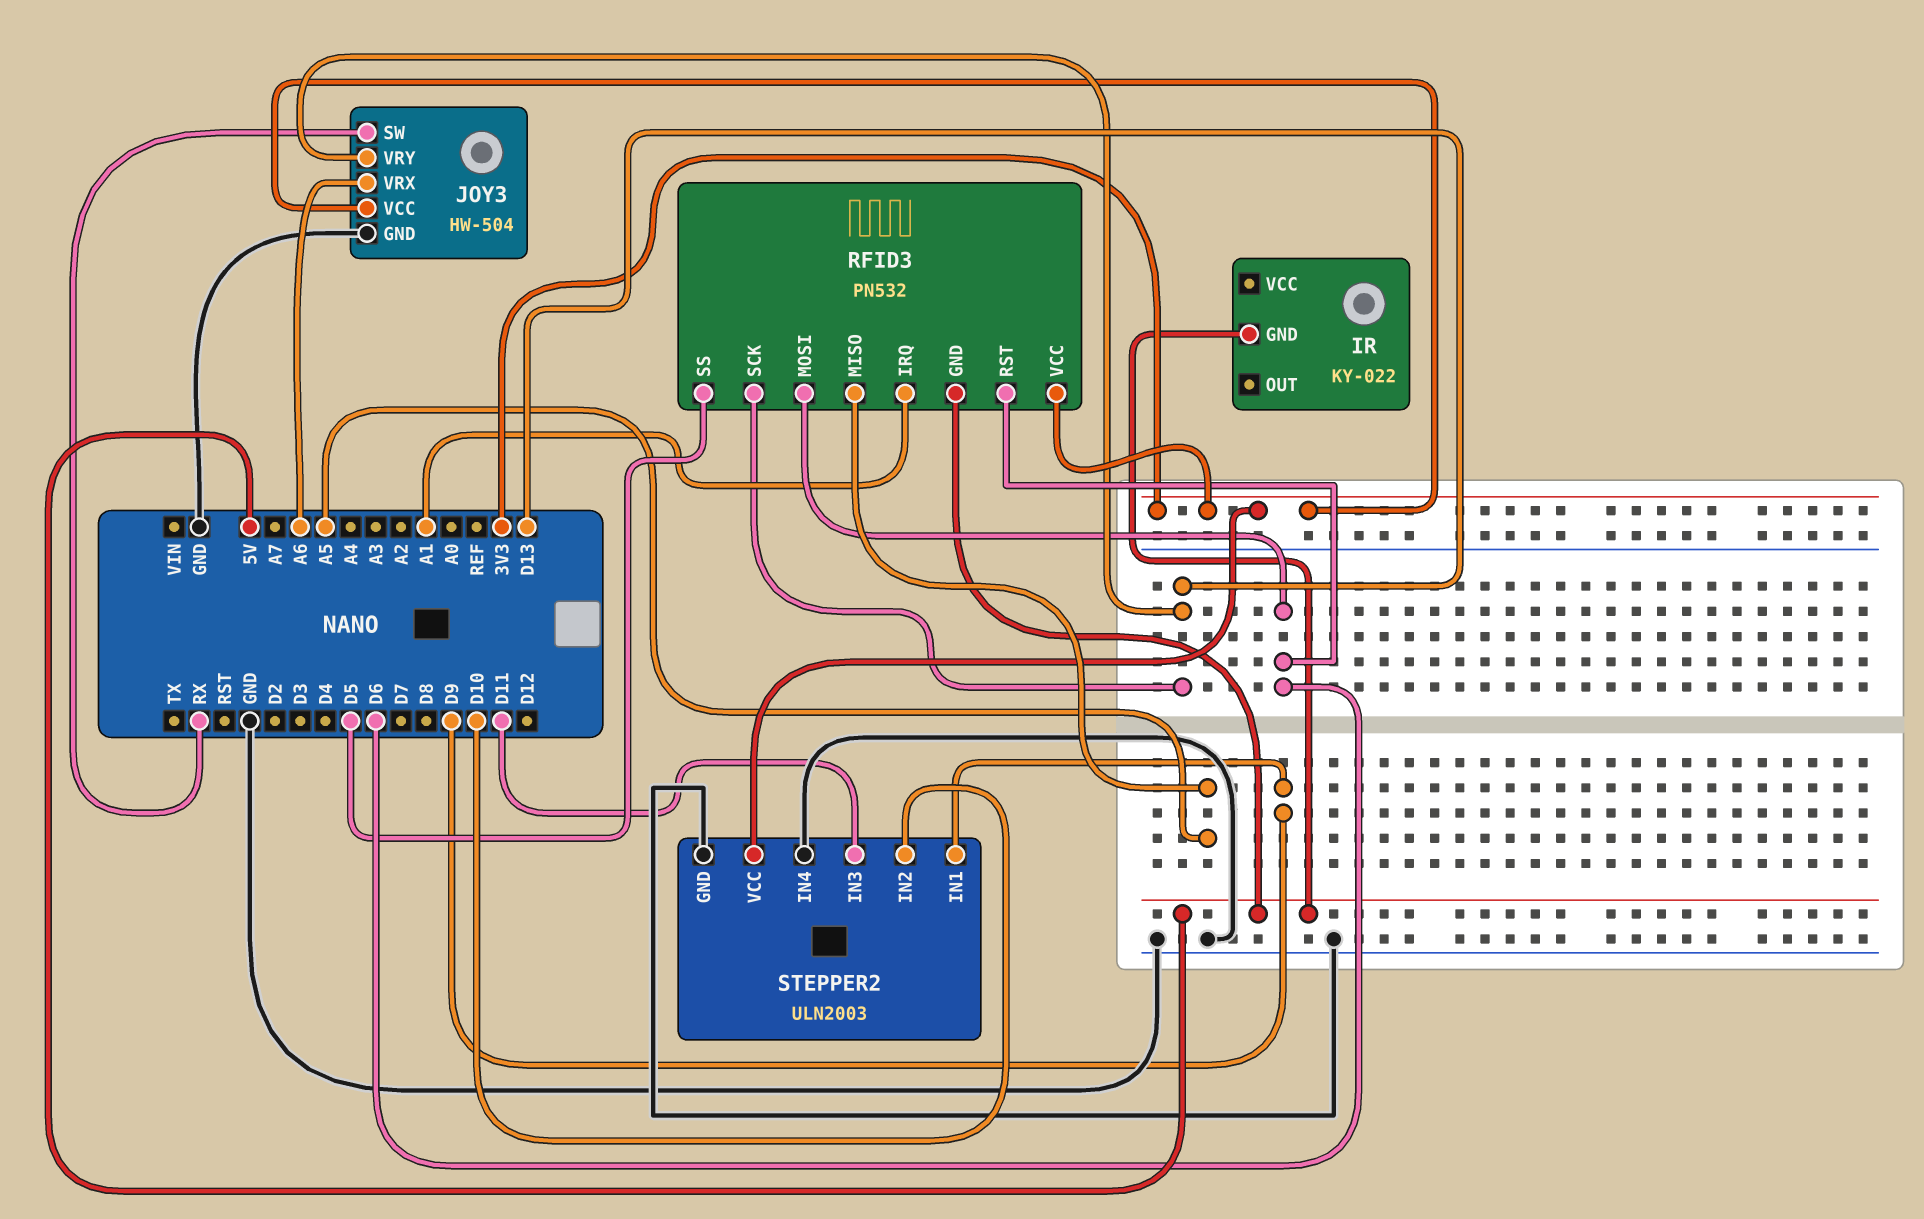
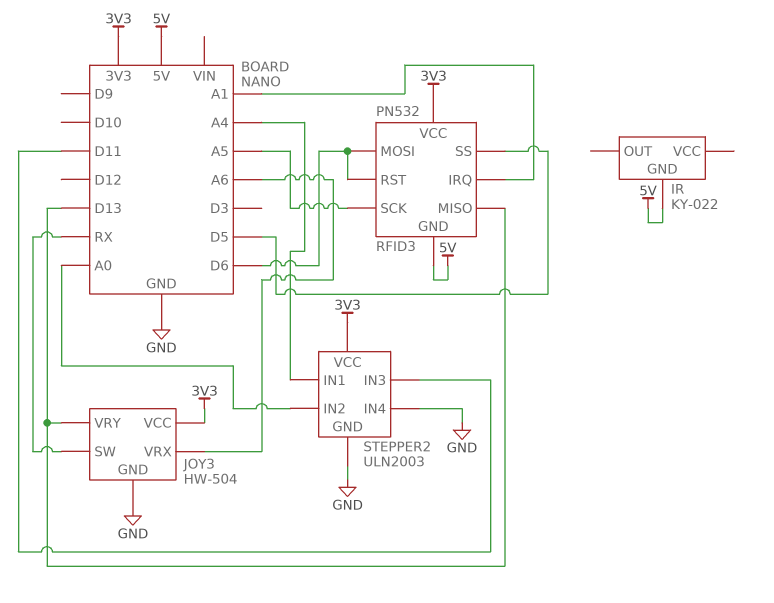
RFID3 pin MISO: A5 -> D13
RFID3 pin SCK: D13 -> A5
STEPPER2 pin IN1: D9 -> A4
STEPPER2 pin IN2: D10 -> A0

